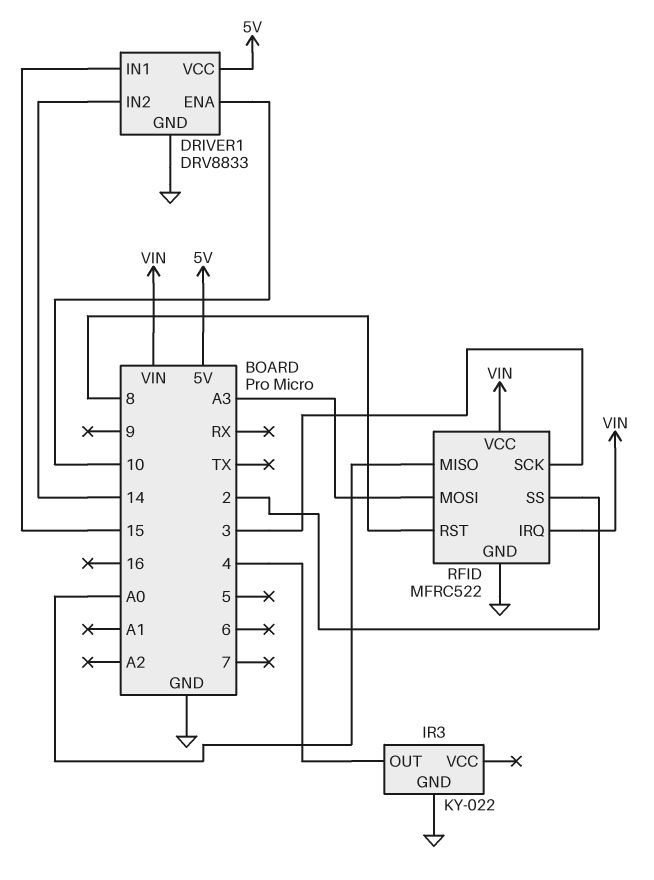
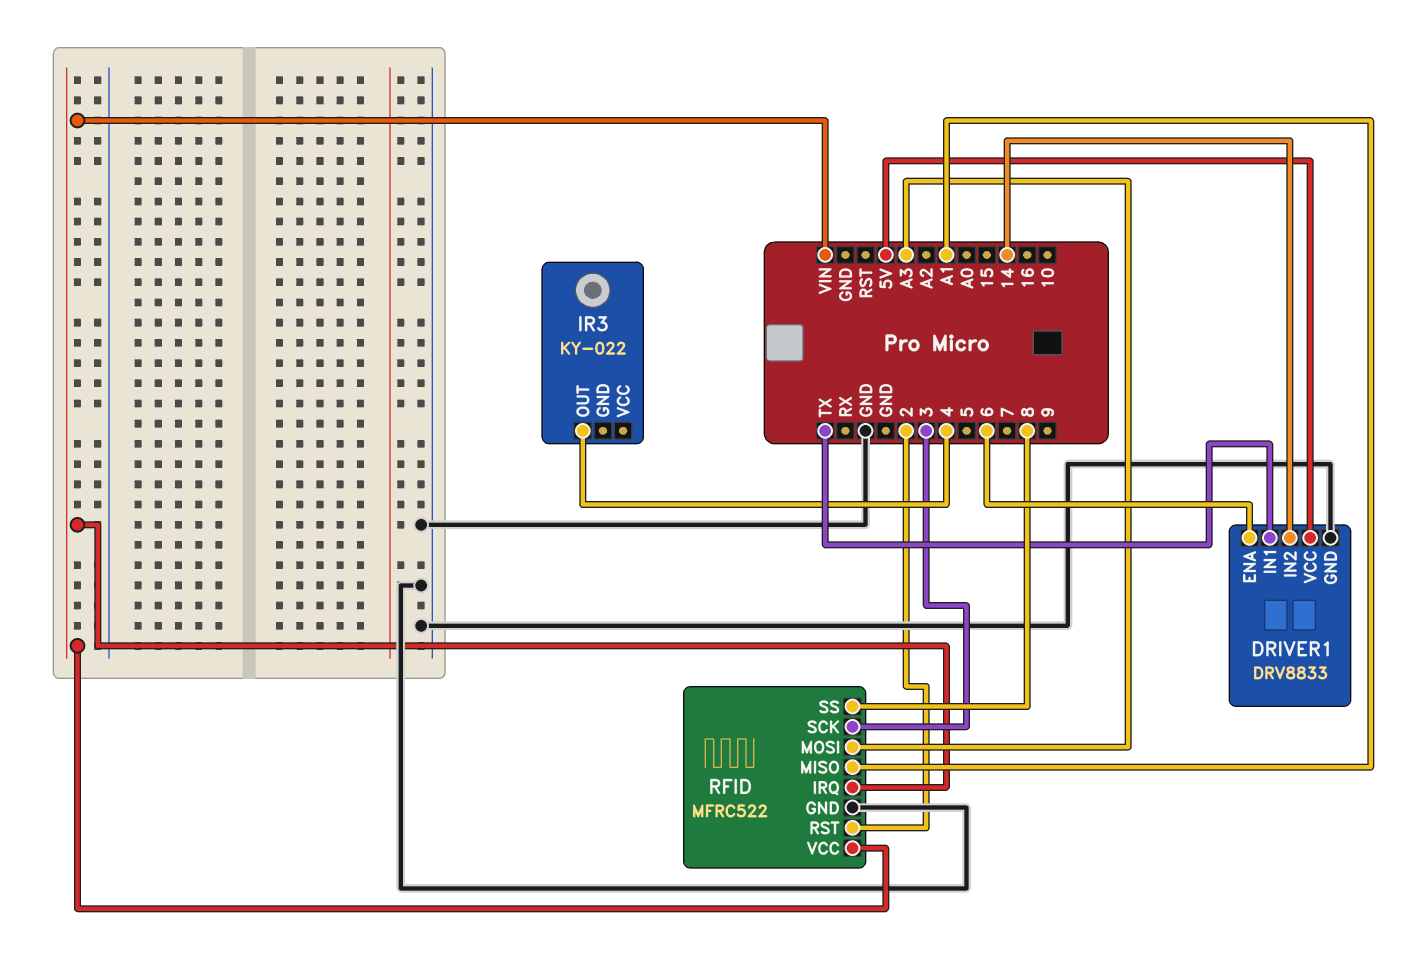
DRIVER1 pin ENA: 10 -> 6
DRIVER1 pin IN1: 15 -> TX
IR3 pin GND: GND -> none
RFID pin MISO: A0 -> A1
RFID pin RST: 8 -> 2
RFID pin SS: 2 -> 8

